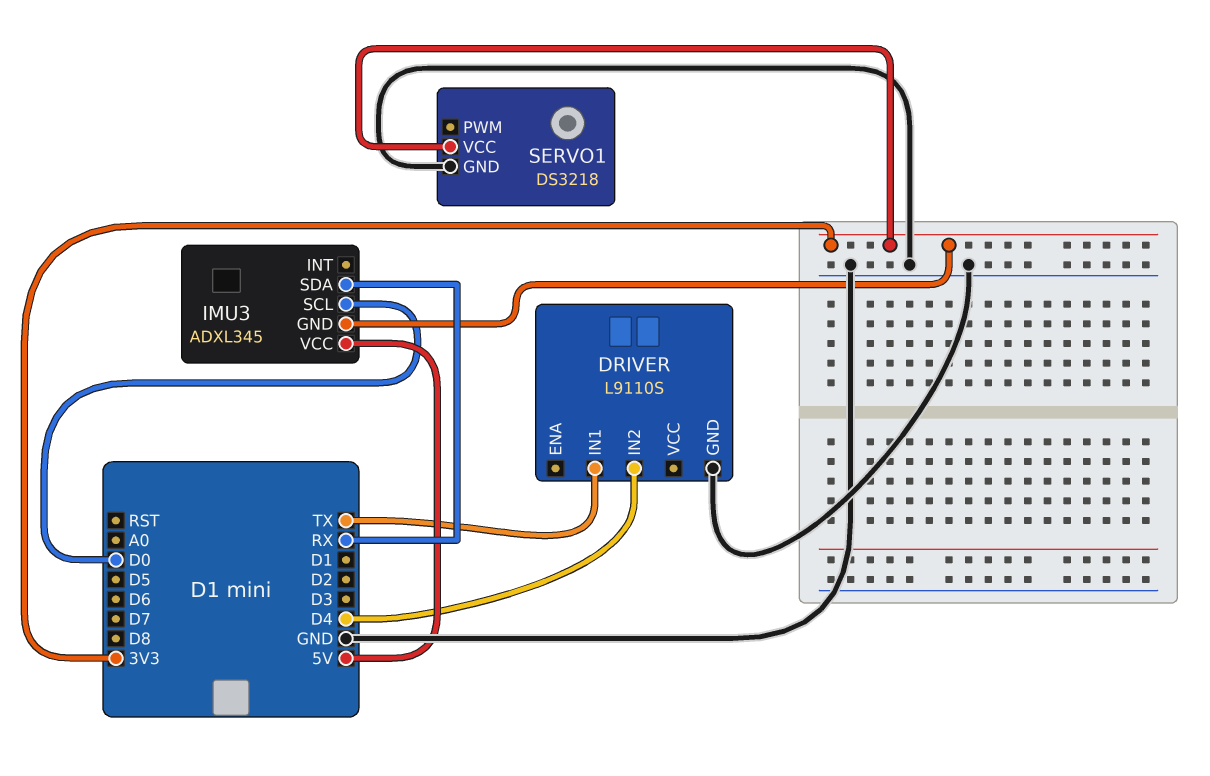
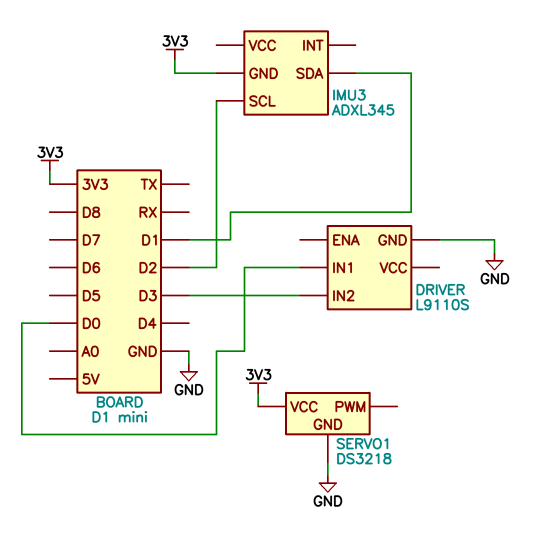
DRIVER pin IN1: TX -> D0
DRIVER pin IN2: D4 -> D3
IMU3 pin SCL: D0 -> D2
IMU3 pin SDA: RX -> D1
IMU3 pin VCC: 5V -> none

